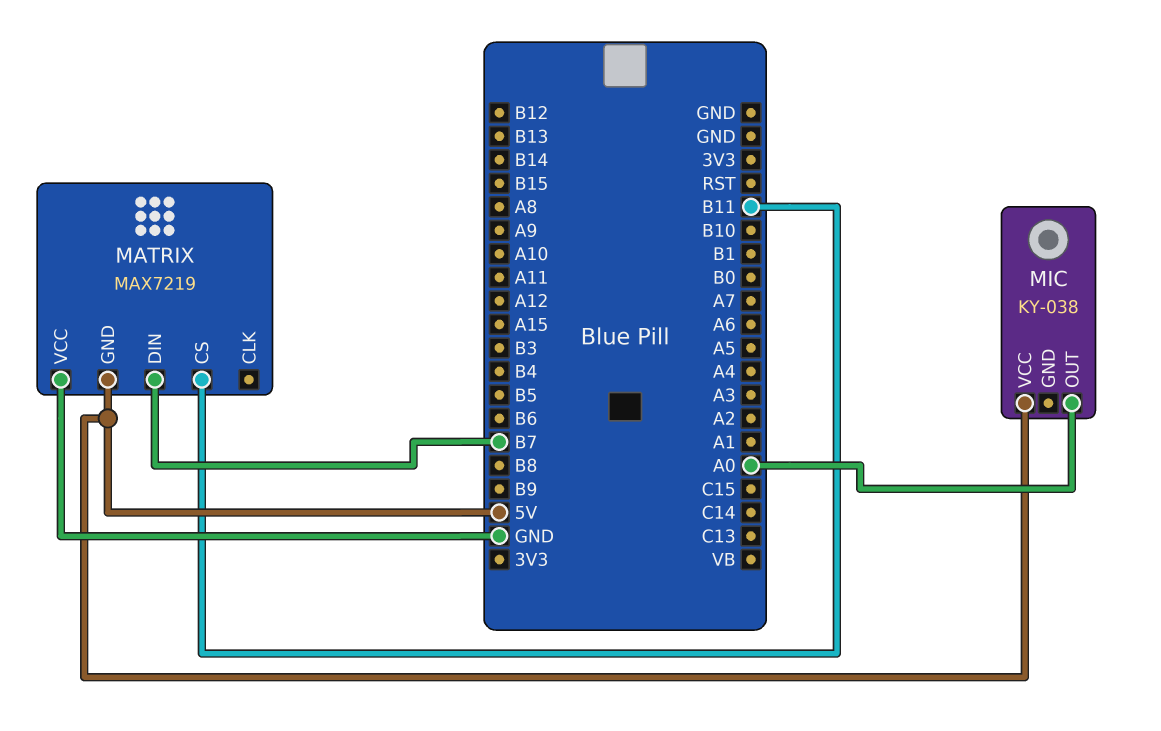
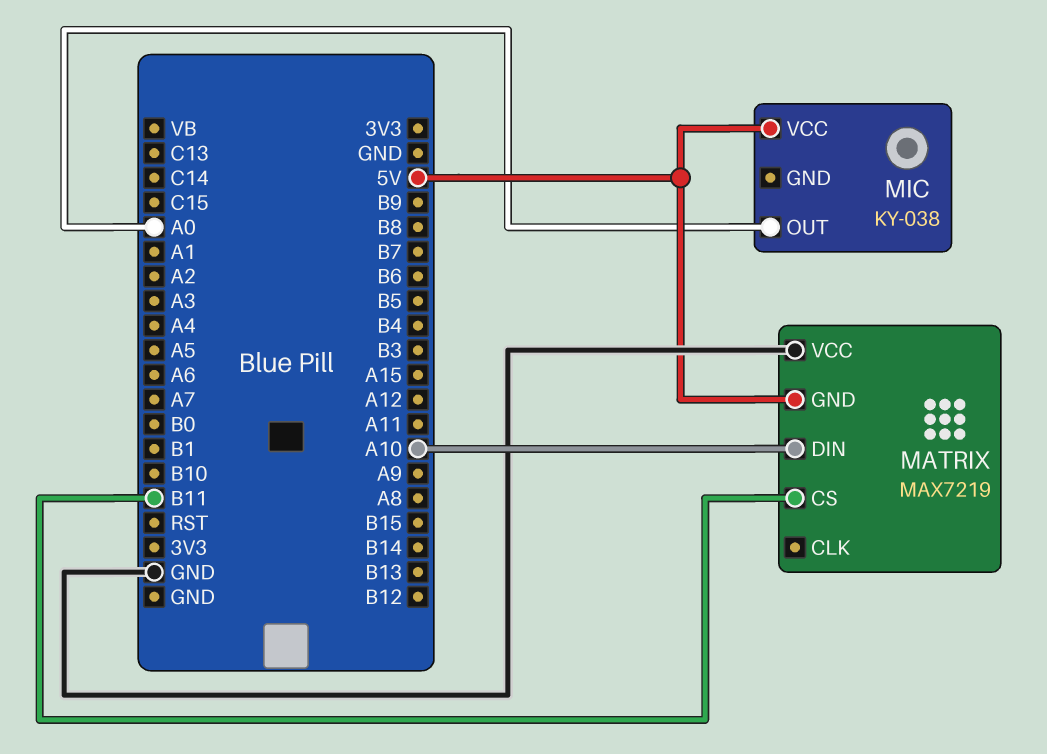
MATRIX pin DIN: B7 -> A10

